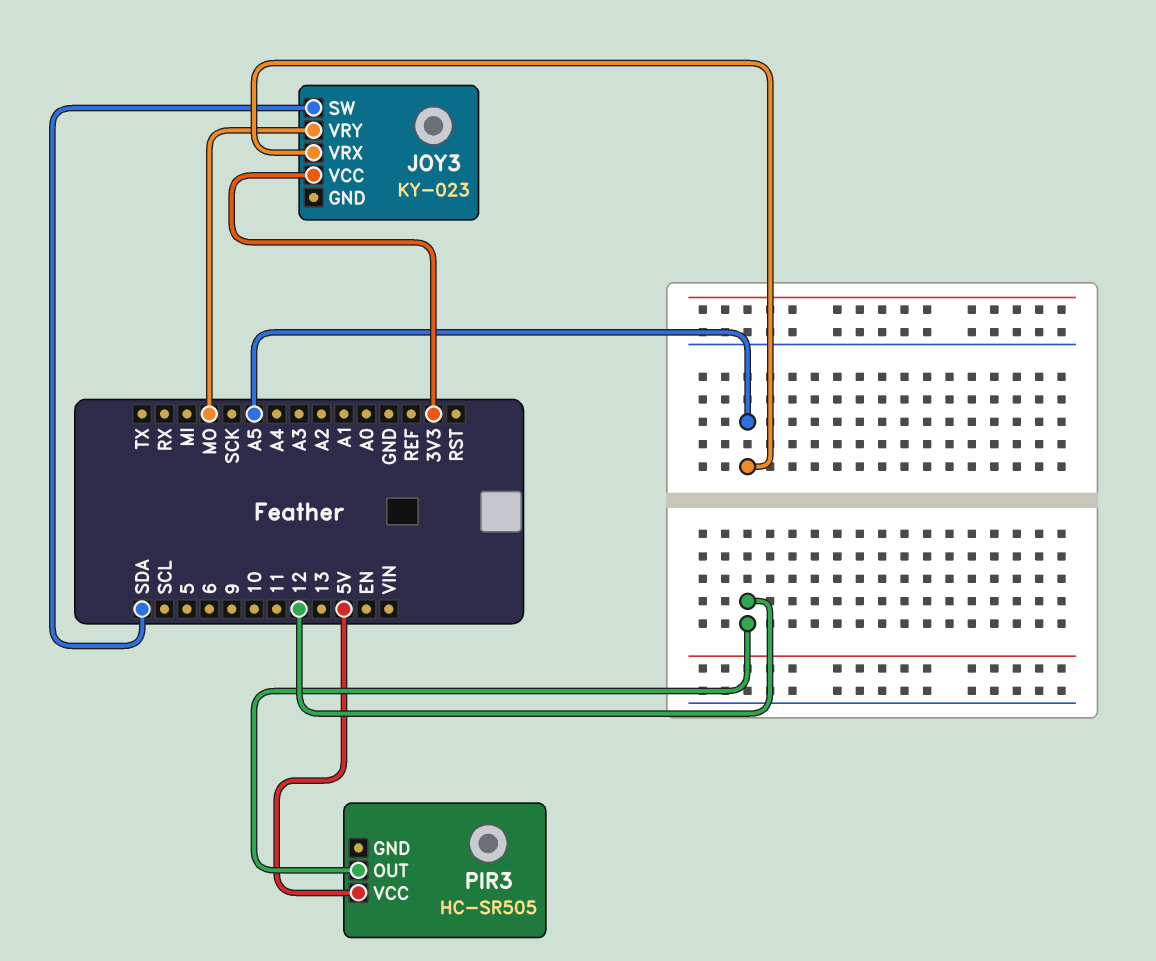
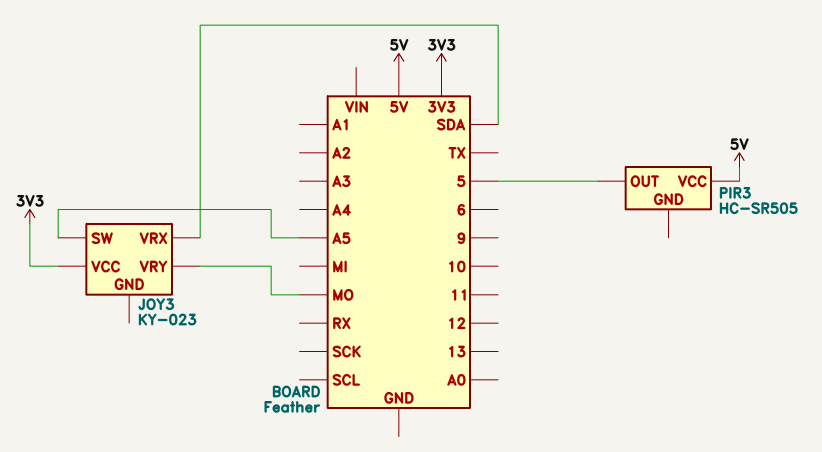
JOY3 pin SW: SDA -> A5
JOY3 pin VRX: A5 -> SDA
PIR3 pin OUT: 12 -> 5

